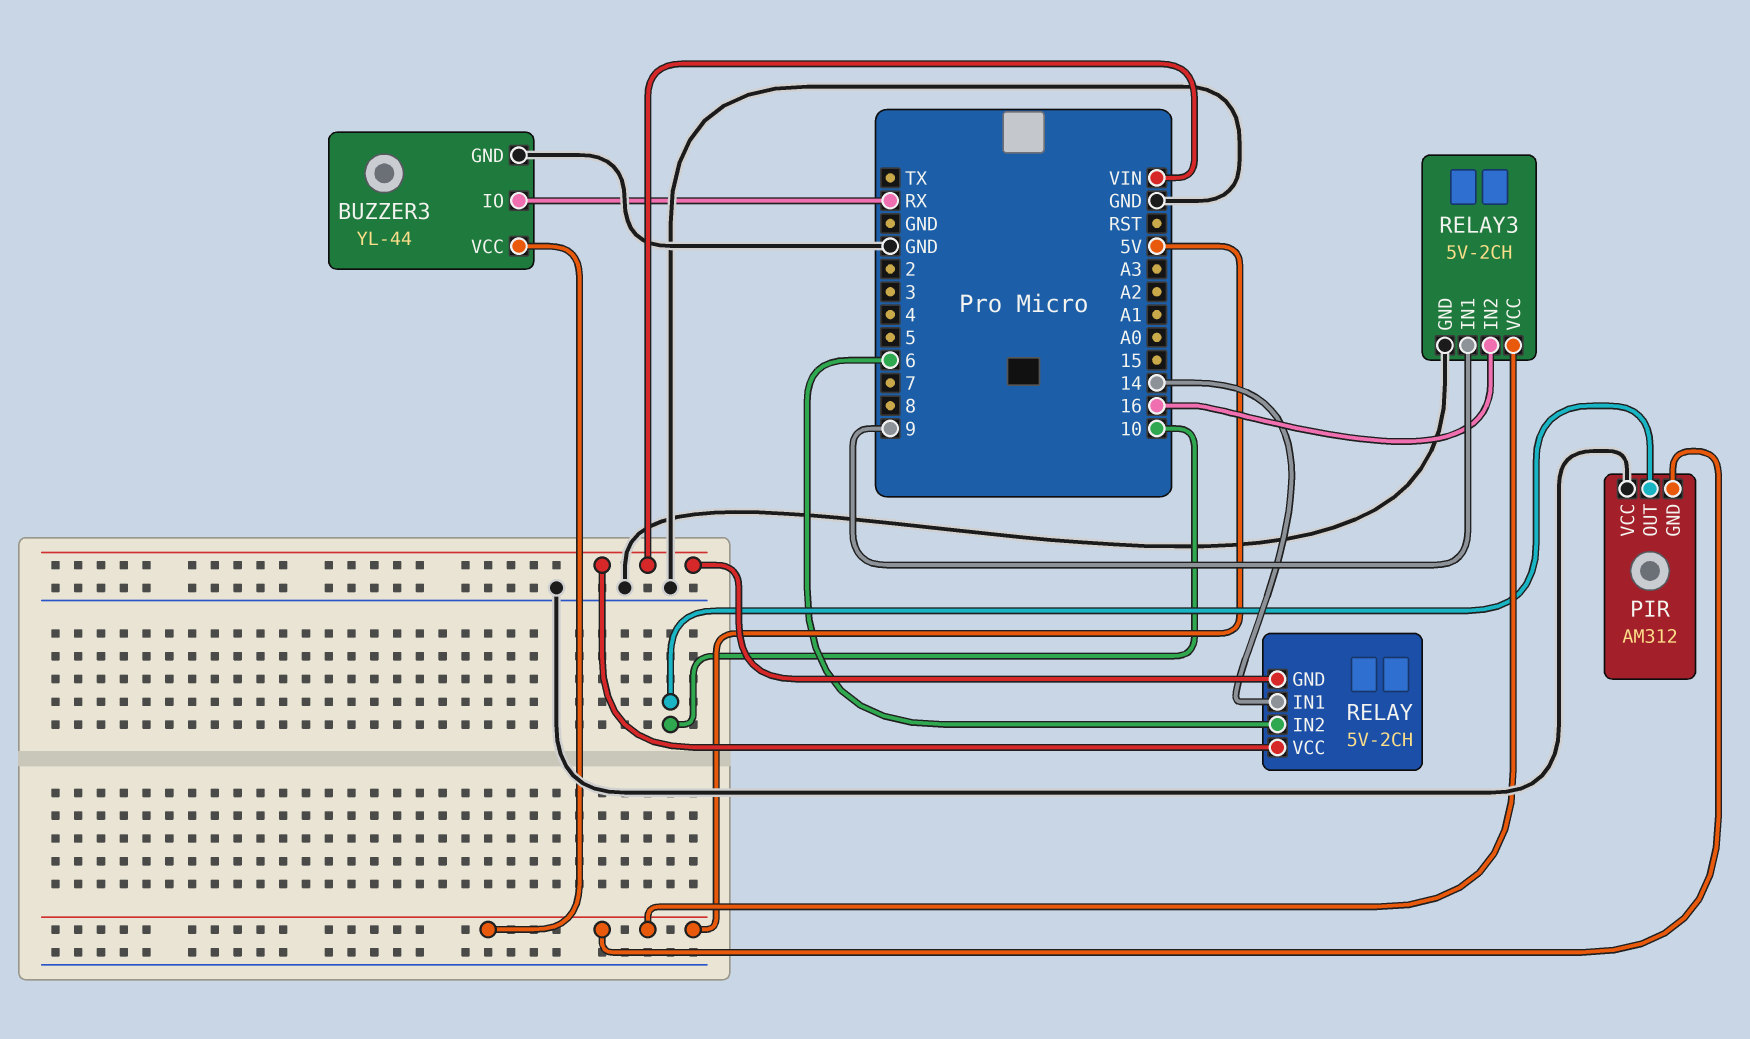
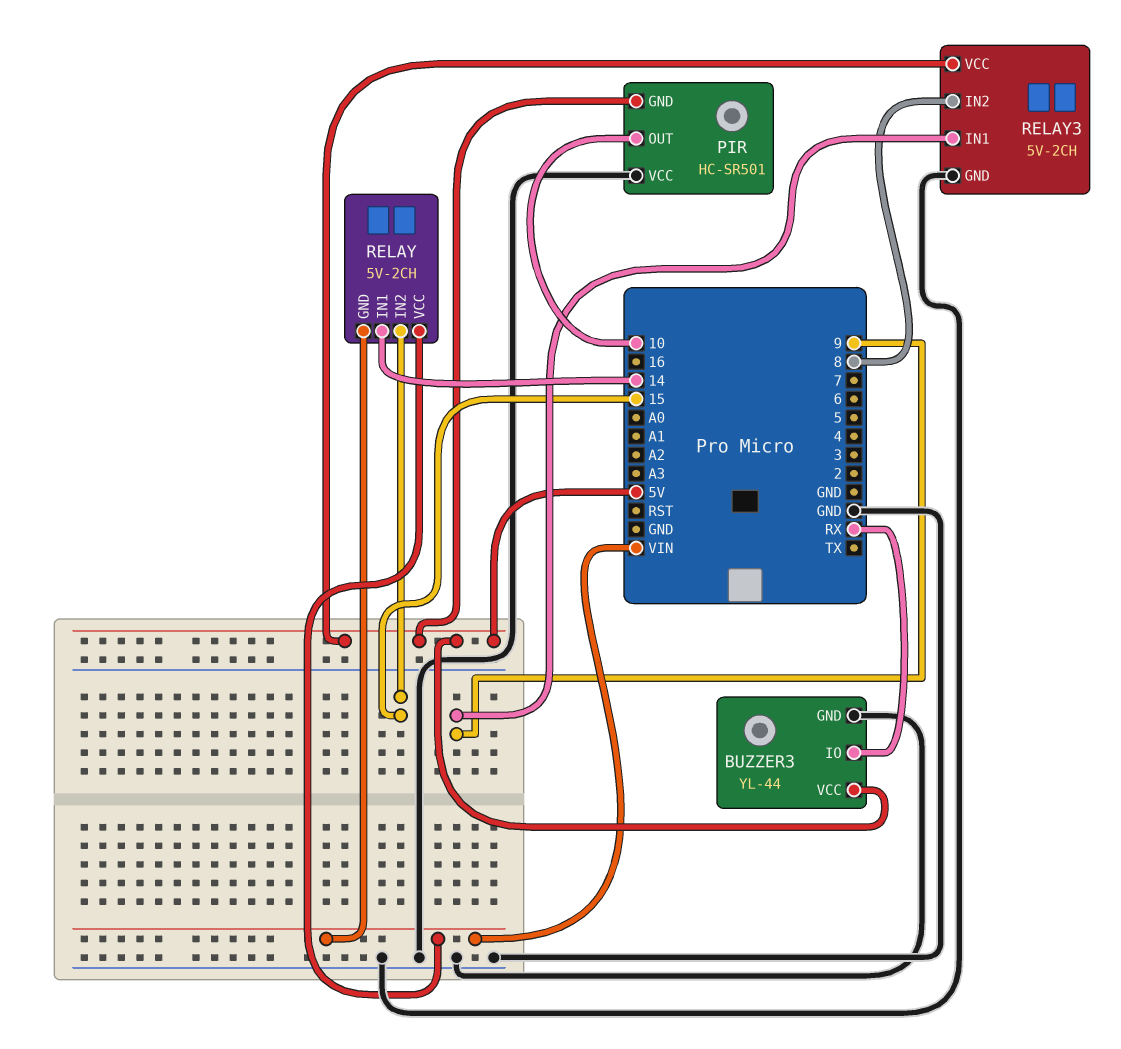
PIR: AM312 -> HC-SR501
RELAY pin IN2: 6 -> 15
RELAY3 pin IN2: 16 -> 8

